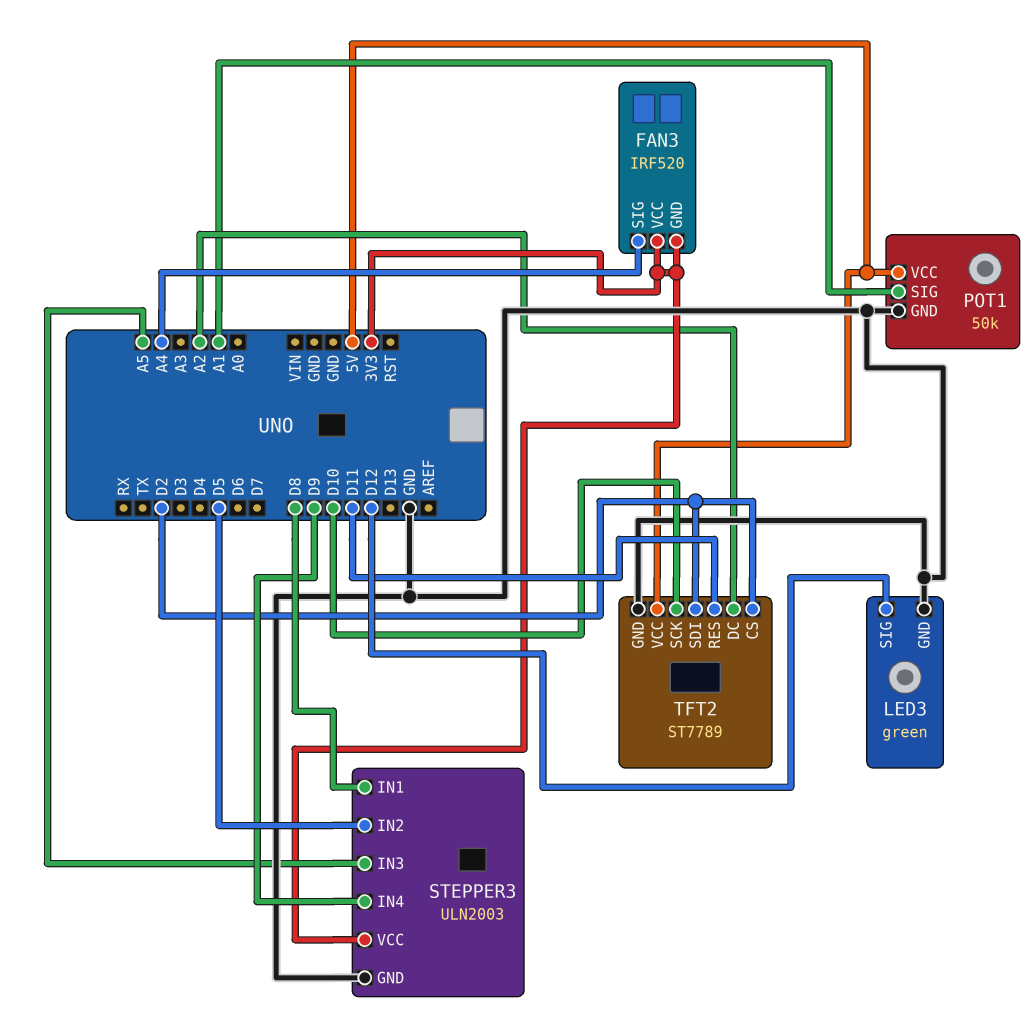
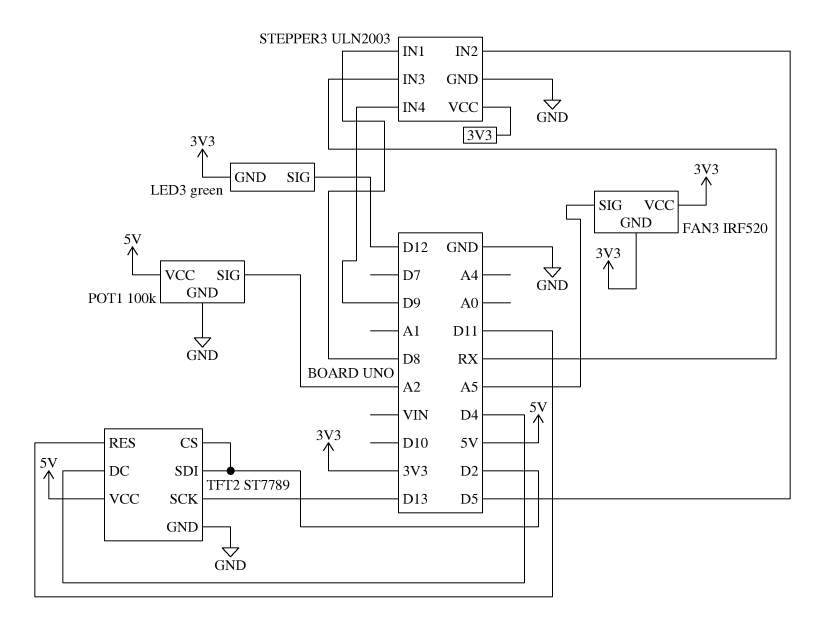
FAN3 pin SIG: A4 -> A5
LED3 pin GND: GND -> 3V3
POT1: 50k -> 100k
POT1 pin SIG: A1 -> A2
STEPPER3 pin IN3: A5 -> RX
TFT2 pin DC: A2 -> D4
TFT2 pin SCK: D10 -> D13

